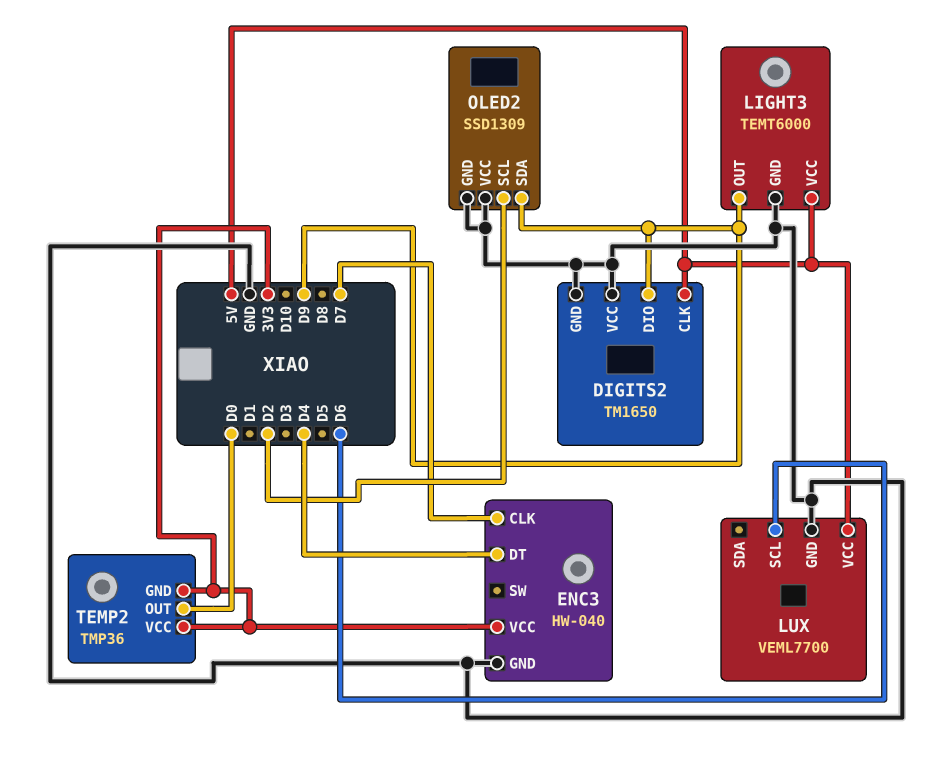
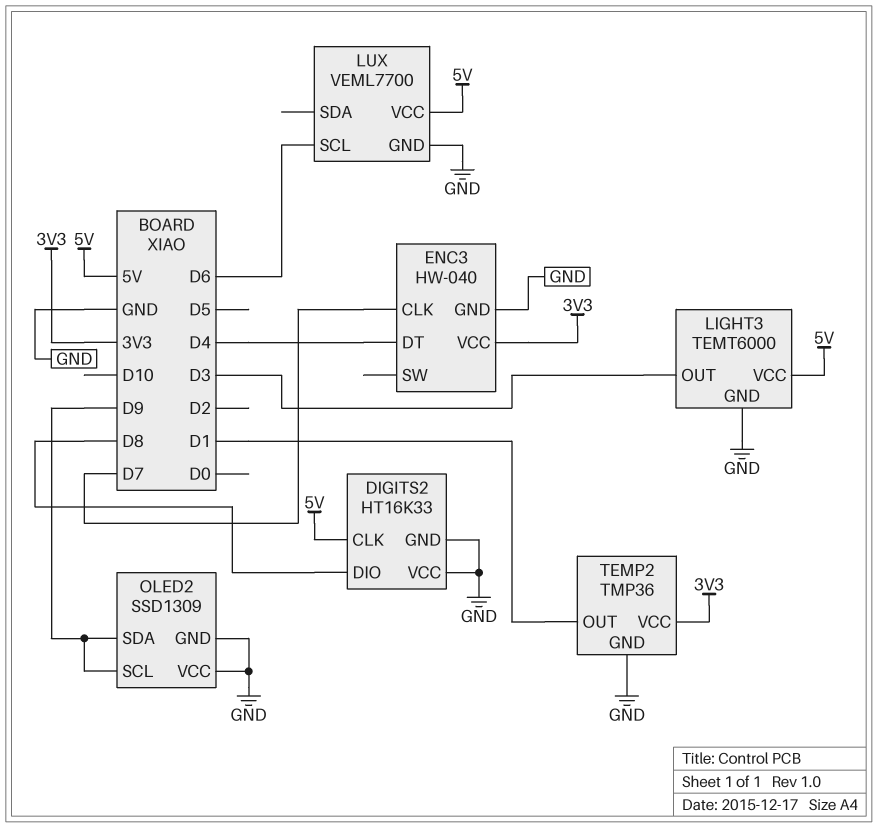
DIGITS2: TM1650 -> HT16K33
DIGITS2 pin DIO: D9 -> D8
LIGHT3 pin OUT: D9 -> D3
OLED2 pin SCL: D2 -> D9
TEMP2 pin GND: 3V3 -> GND
TEMP2 pin OUT: D0 -> D1

